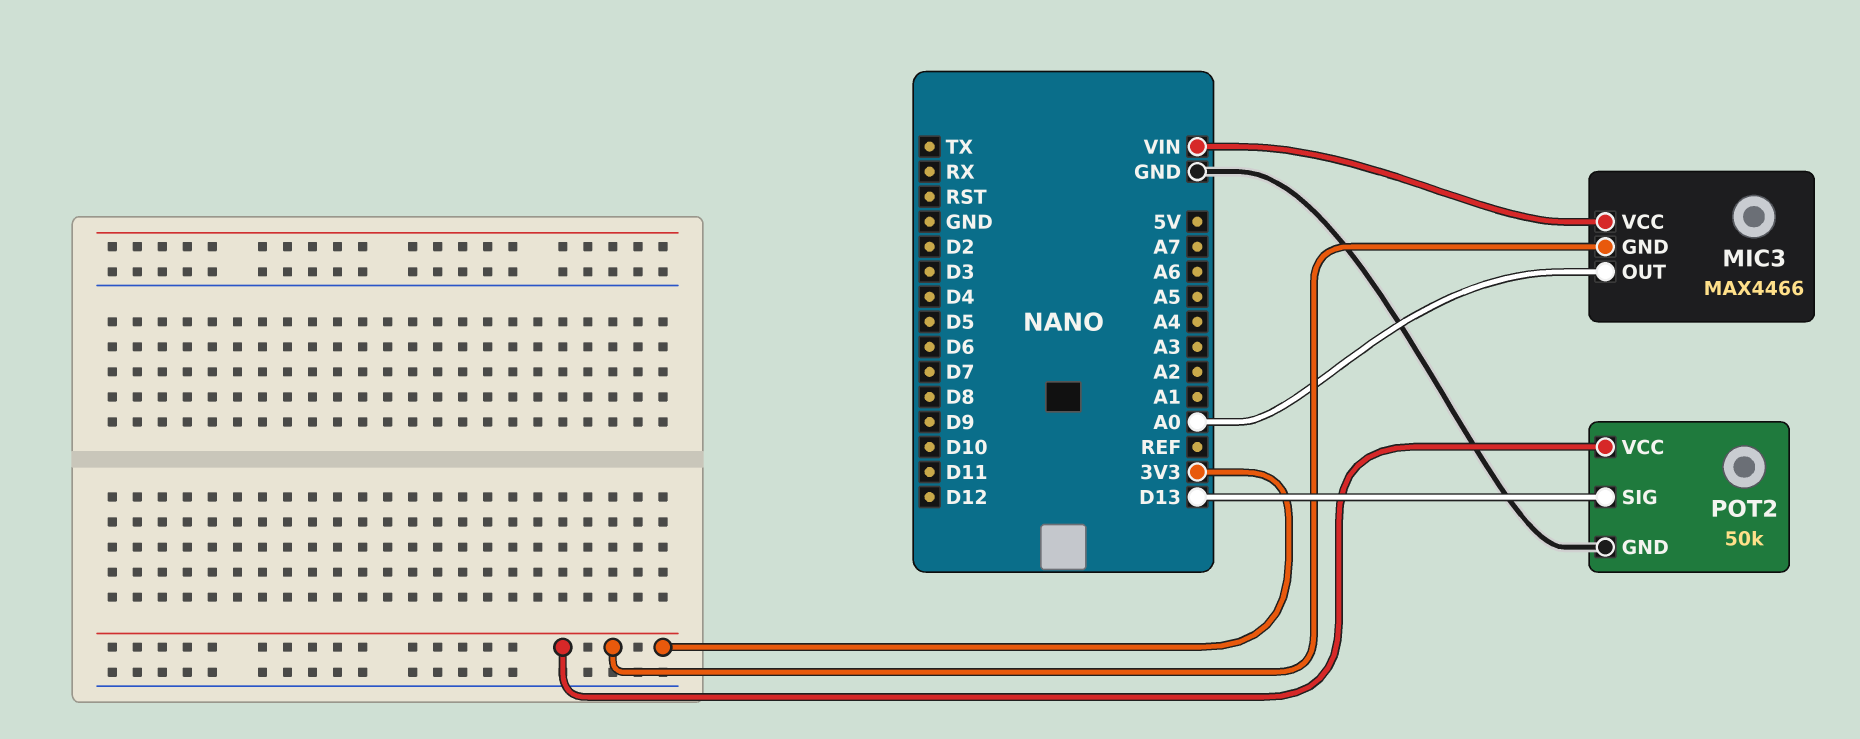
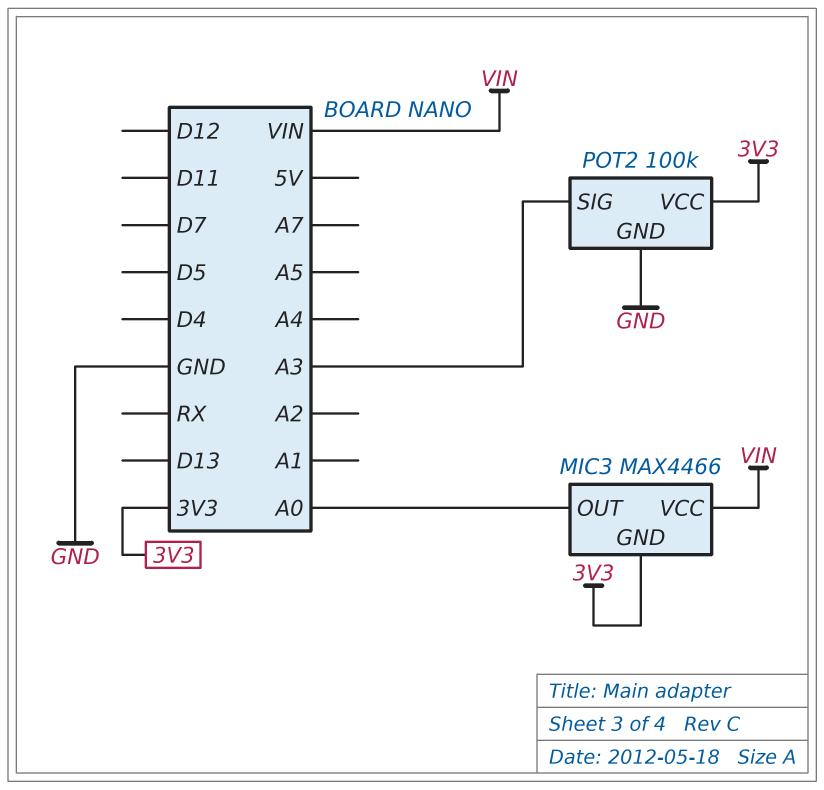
POT2: 50k -> 100k
POT2 pin SIG: D13 -> A3

